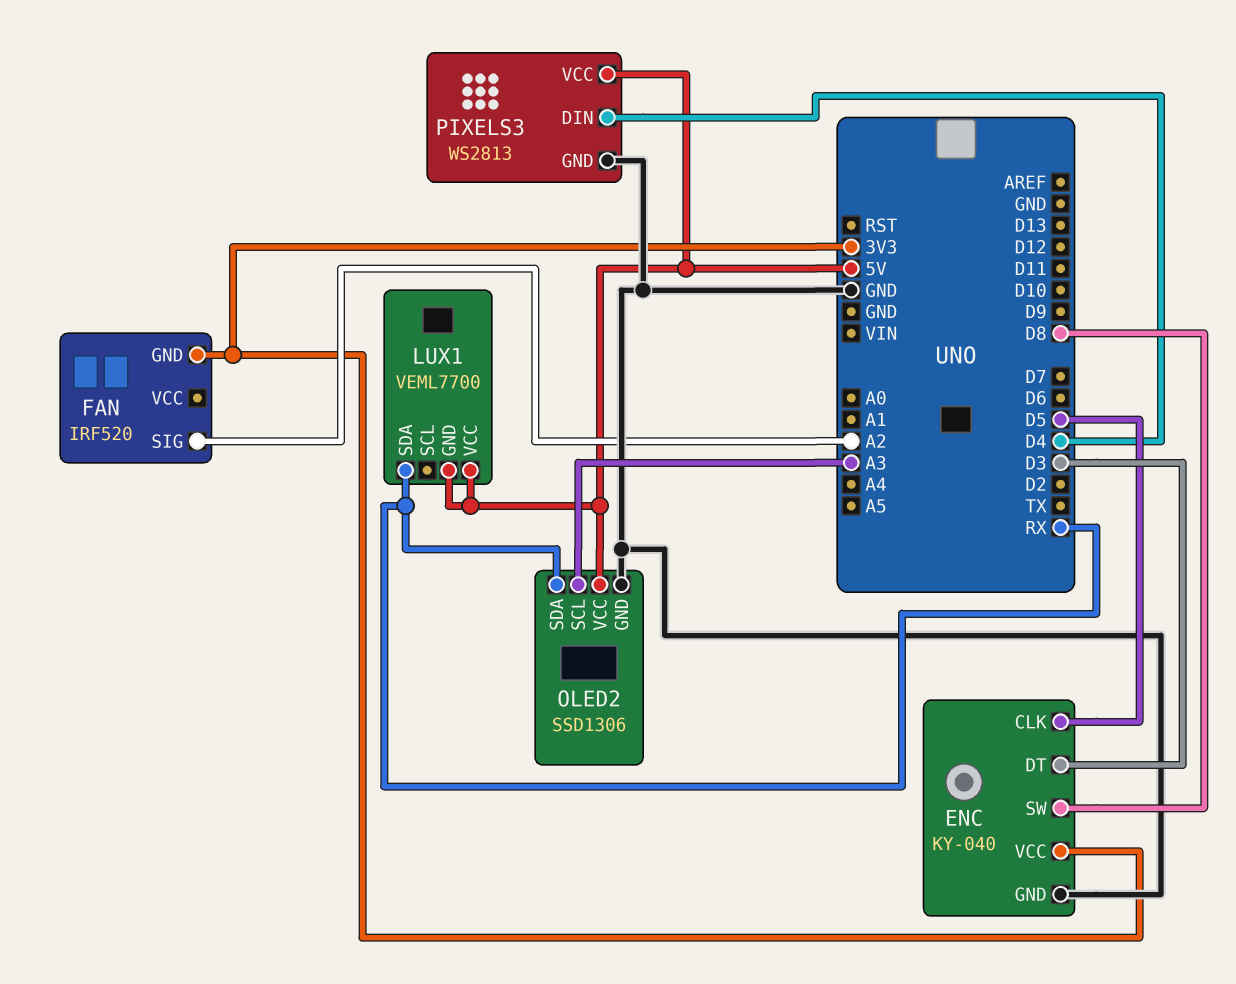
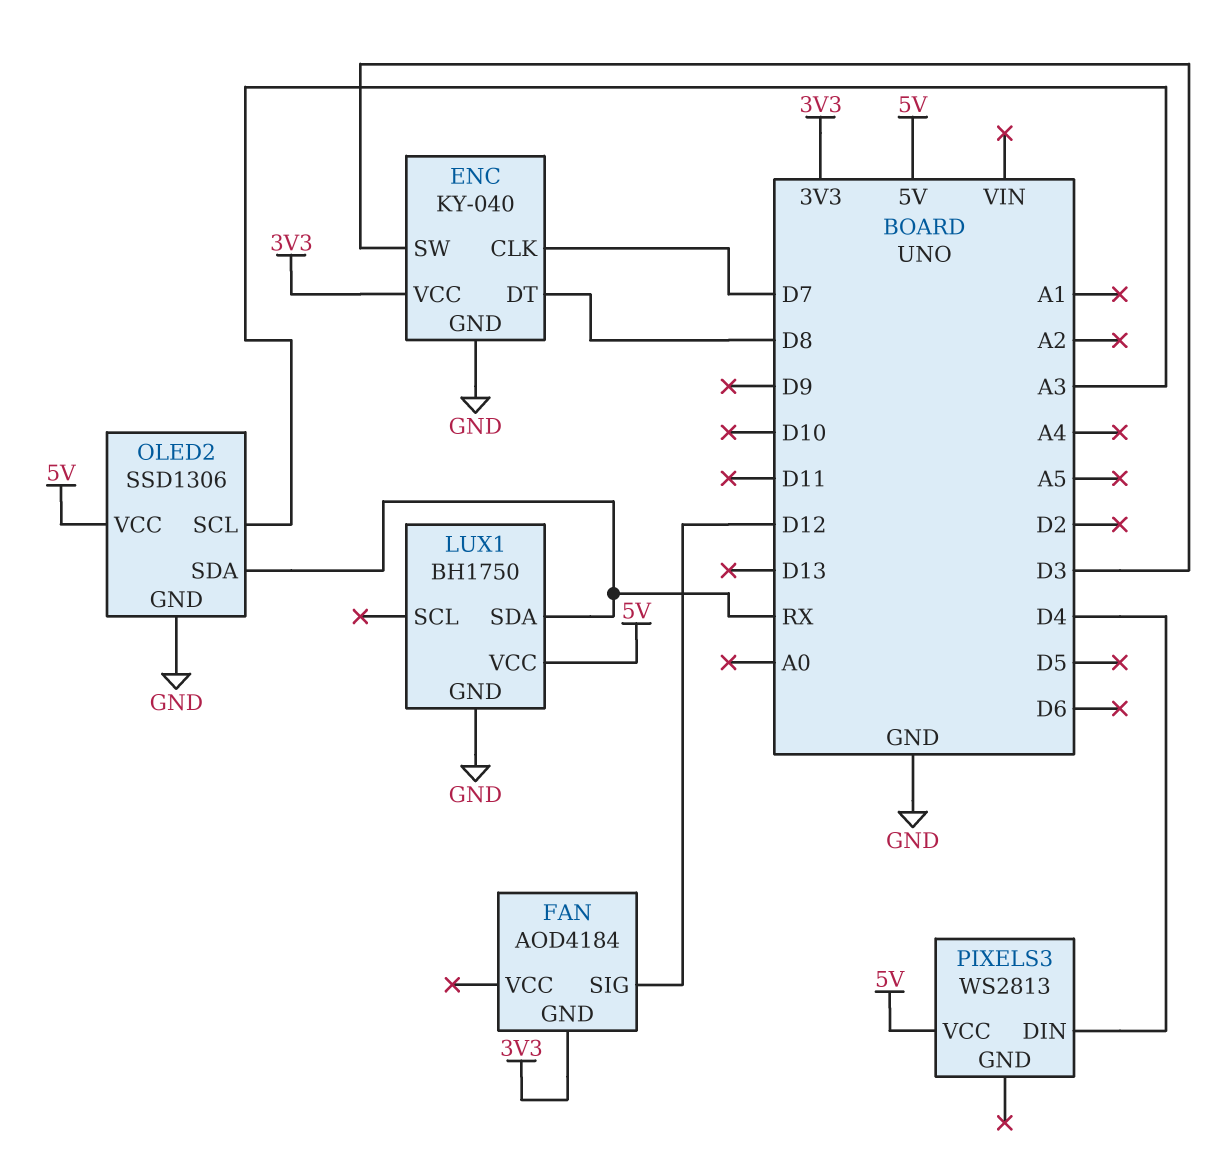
ENC pin CLK: D5 -> D7
ENC pin DT: D3 -> D8
ENC pin SW: D8 -> D3
FAN: IRF520 -> AOD4184
FAN pin SIG: A2 -> D12
LUX1: VEML7700 -> BH1750
LUX1 pin GND: 5V -> GND
PIXELS3 pin GND: GND -> none

